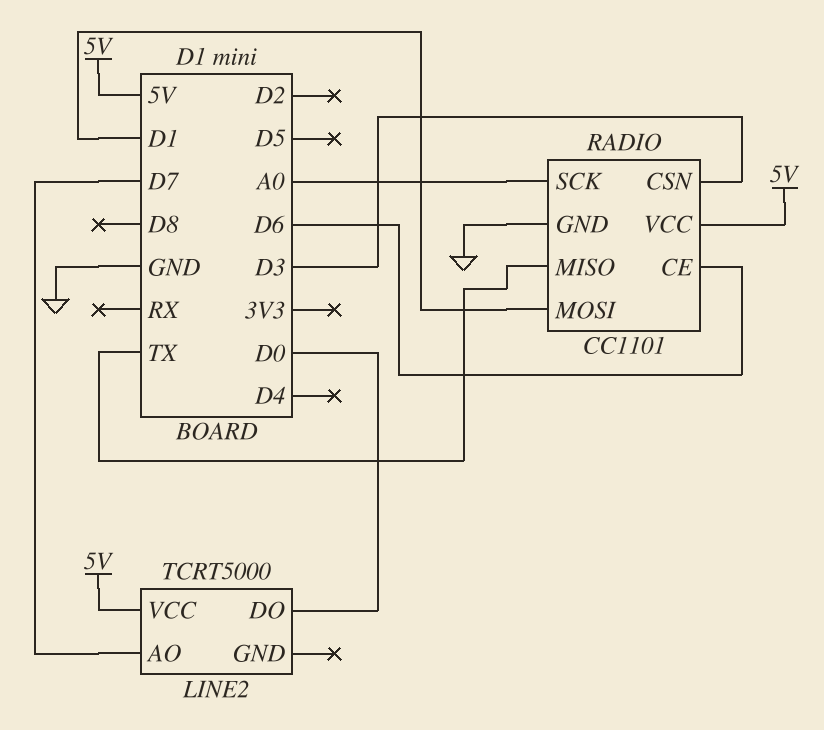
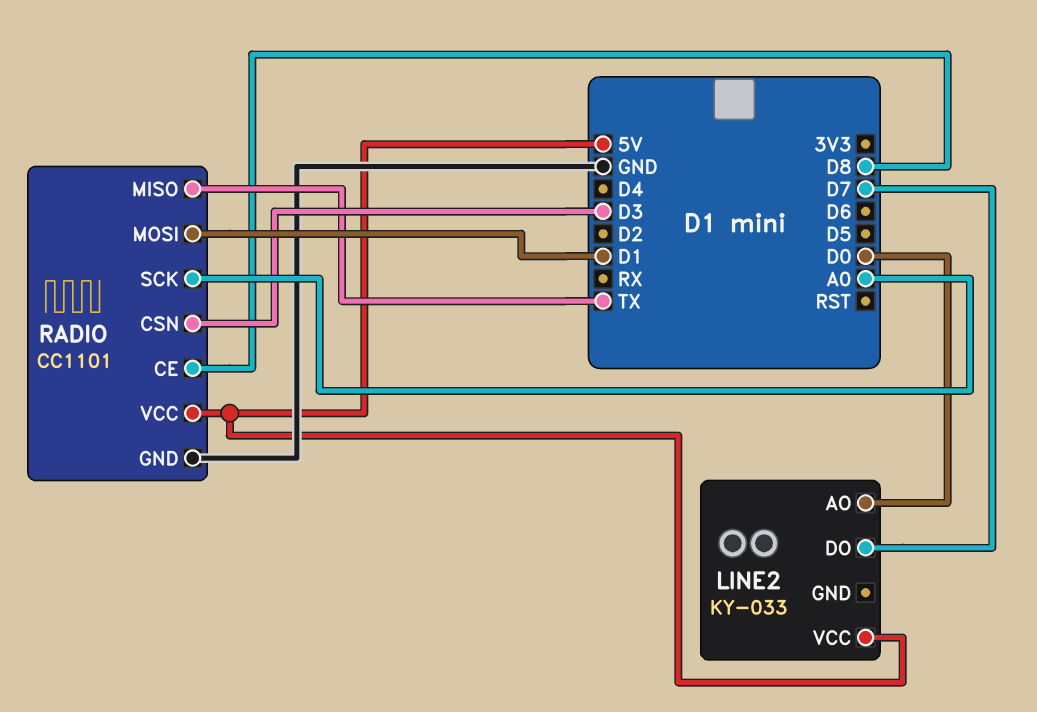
LINE2: TCRT5000 -> KY-033
LINE2 pin AO: D7 -> D0
LINE2 pin DO: D0 -> D7
RADIO pin CE: D6 -> D8

